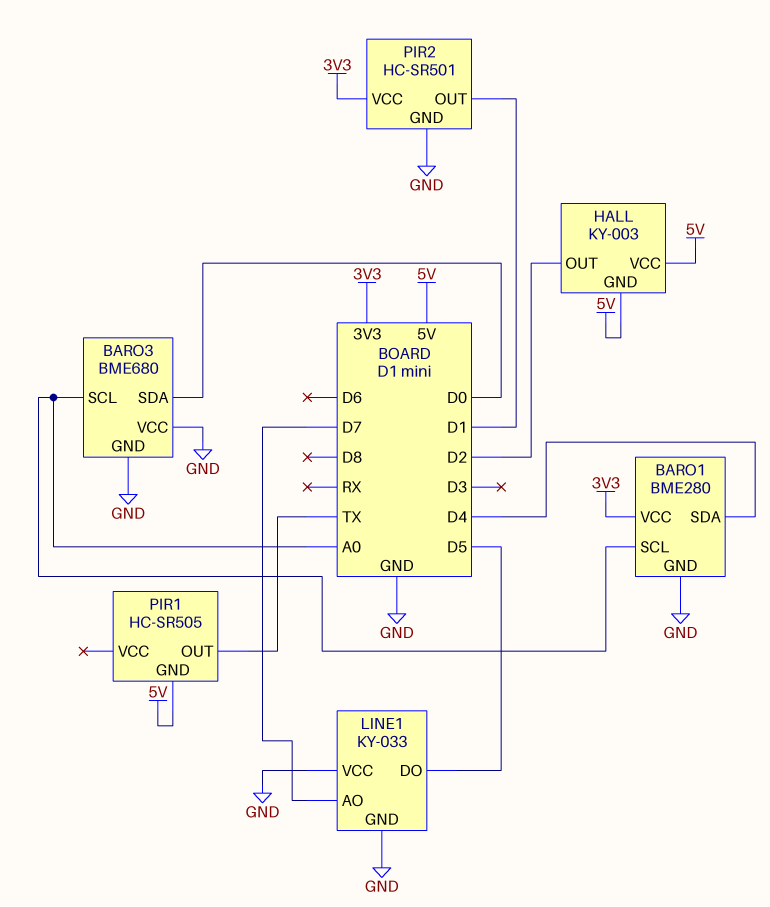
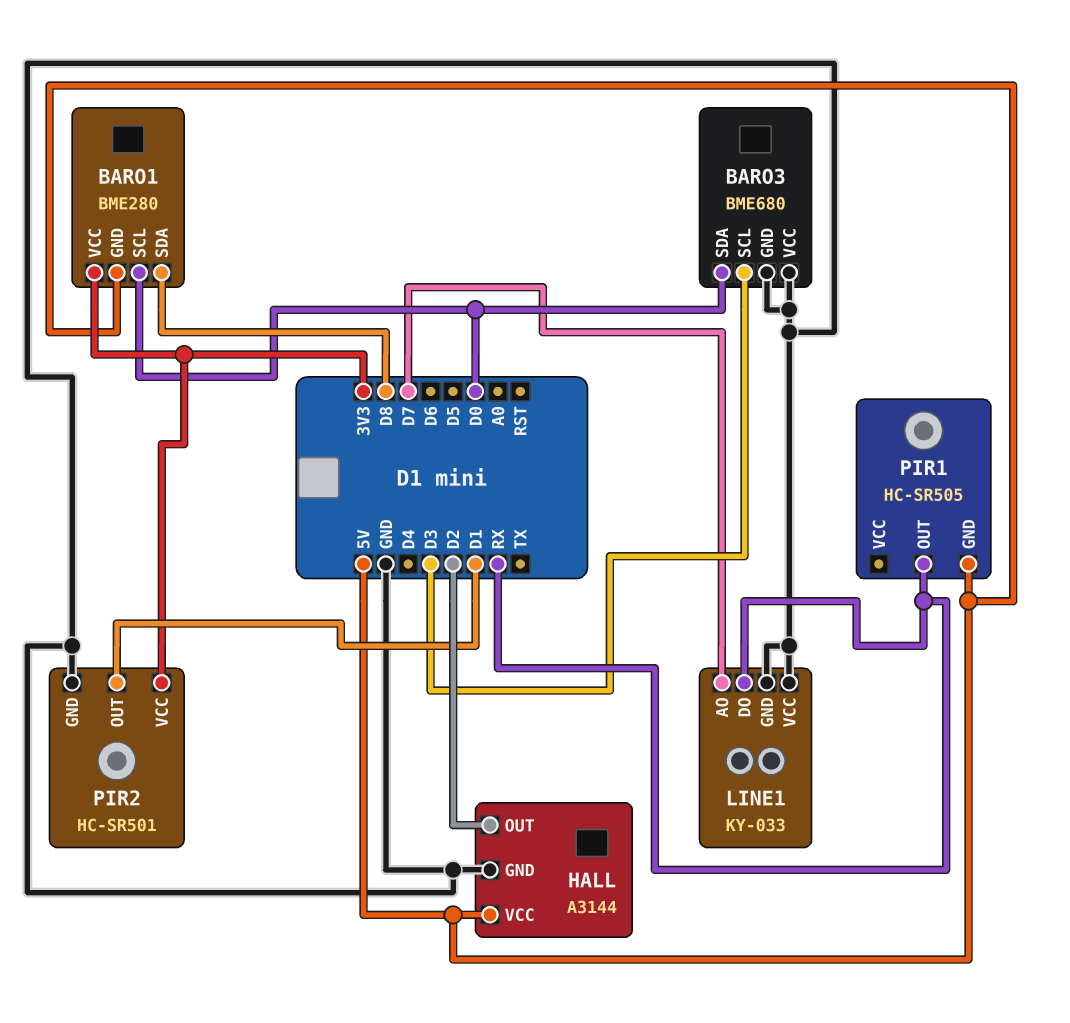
BARO1 pin GND: GND -> 5V
BARO1 pin SCL: A0 -> D0
BARO1 pin SDA: D4 -> D8
BARO3 pin SCL: A0 -> D3
HALL: KY-003 -> A3144
HALL pin GND: 5V -> GND
LINE1 pin DO: D5 -> RX
PIR1 pin OUT: TX -> RX

